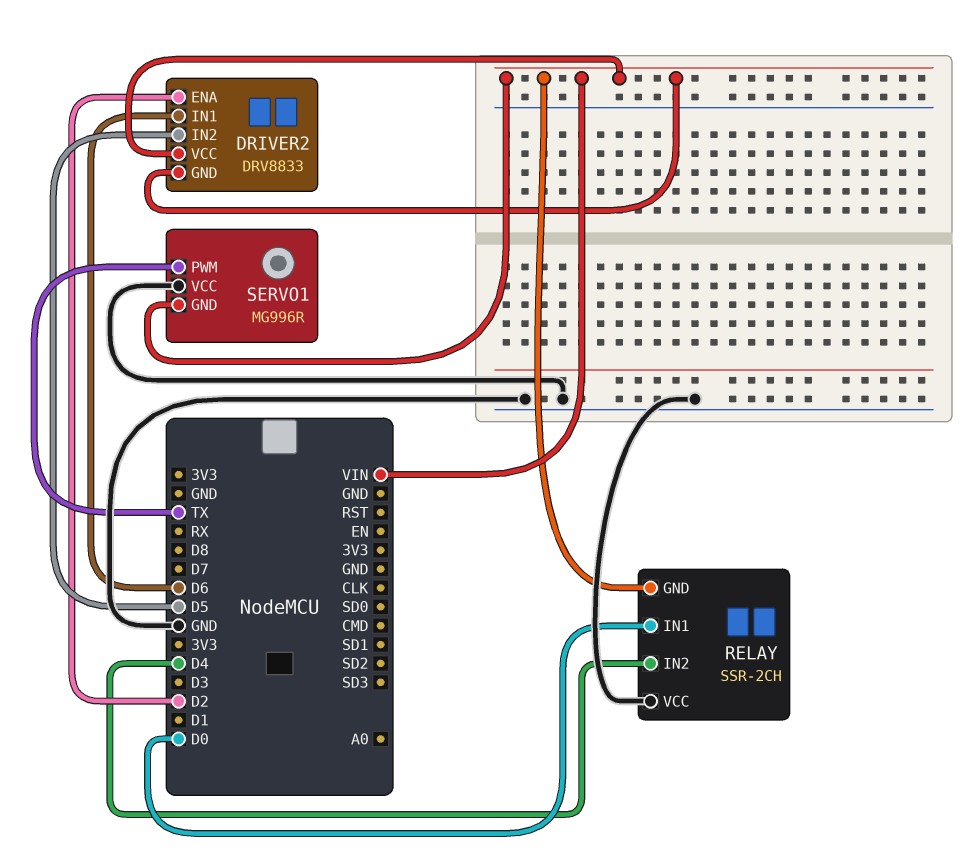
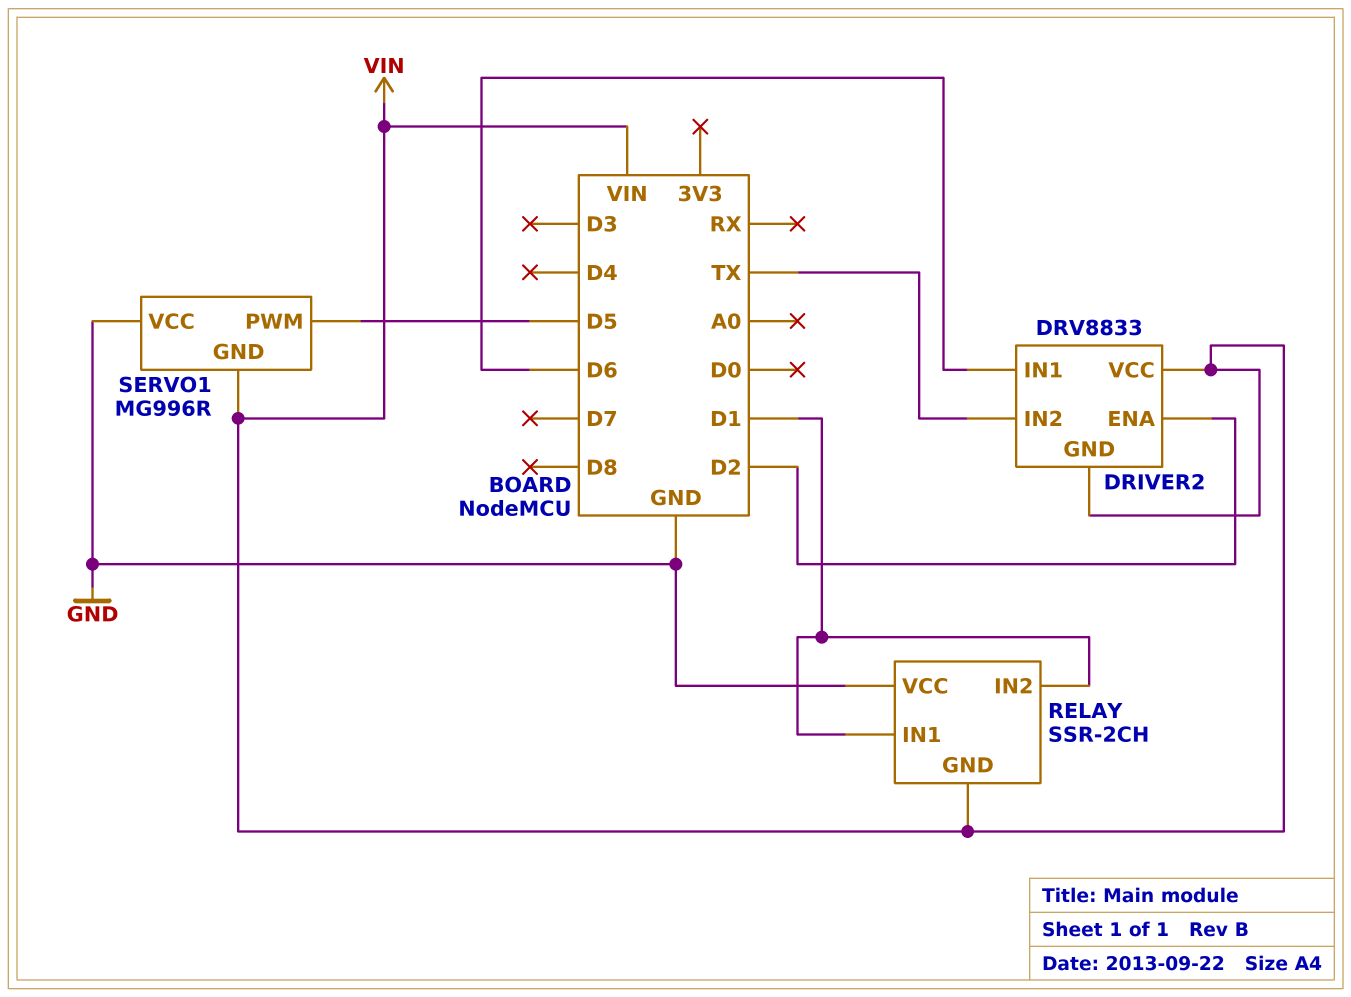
DRIVER2 pin IN2: D5 -> TX
RELAY pin IN1: D0 -> D1
RELAY pin IN2: D4 -> D1
SERVO1 pin PWM: TX -> D5

